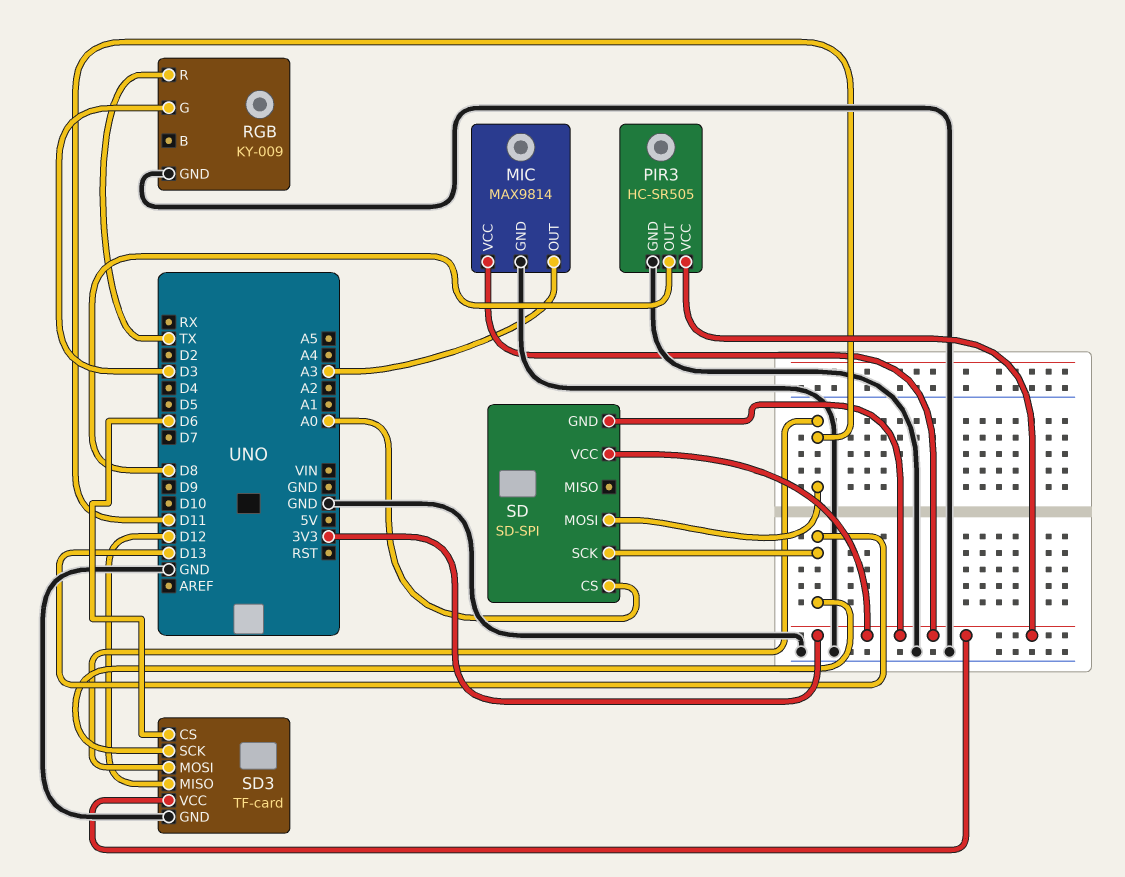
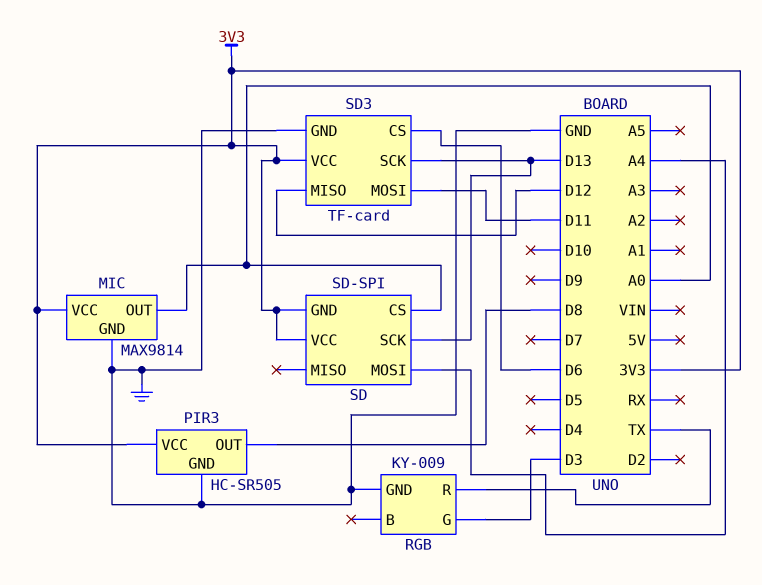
MIC pin OUT: A3 -> A0
SD pin MOSI: D11 -> A4

